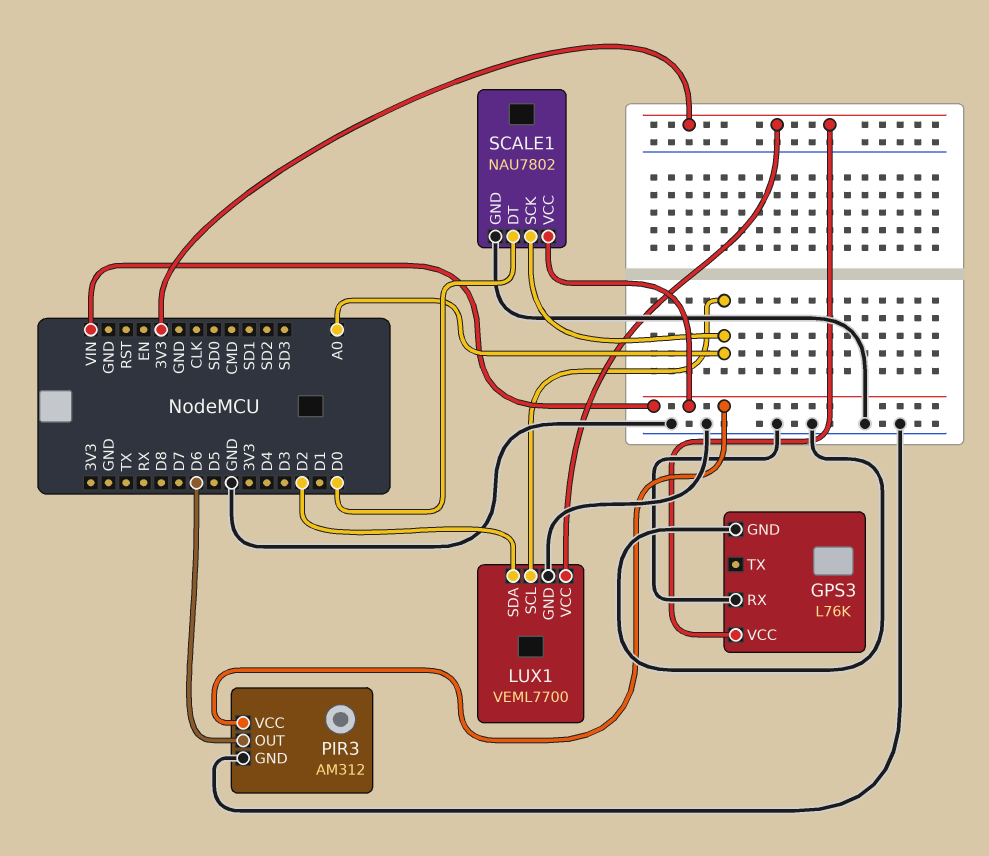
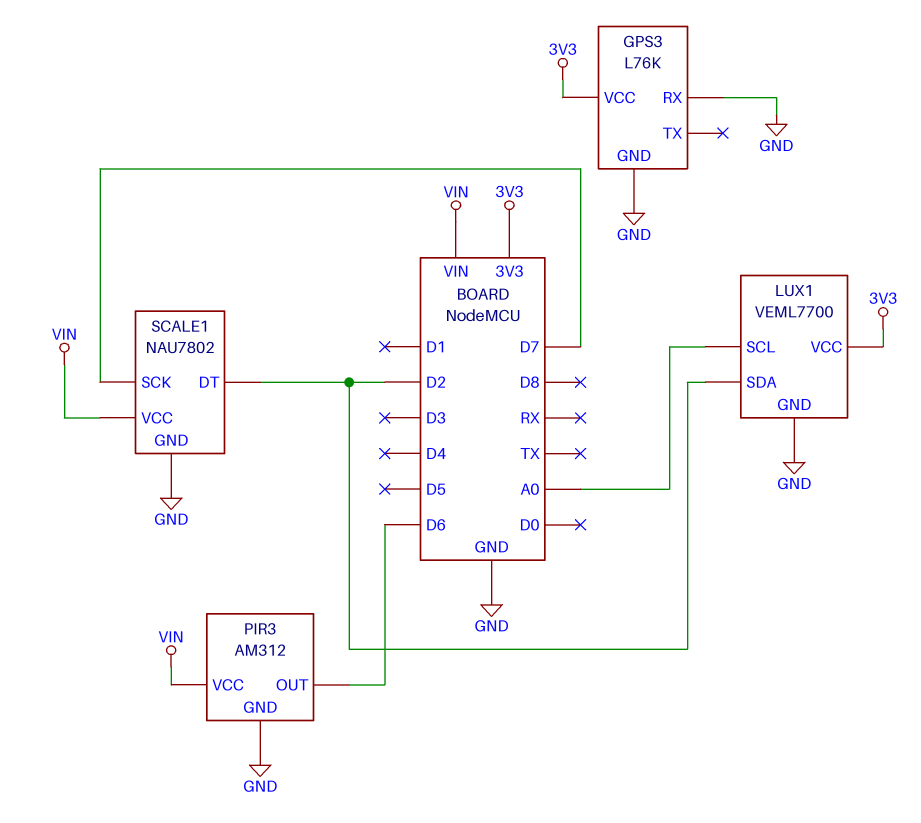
SCALE1 pin DT: D0 -> D2
SCALE1 pin SCK: A0 -> D7

